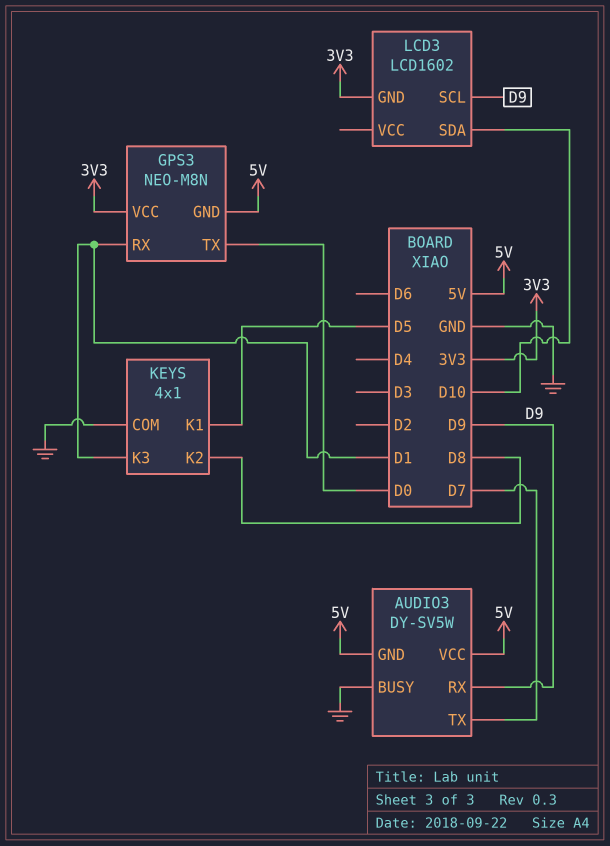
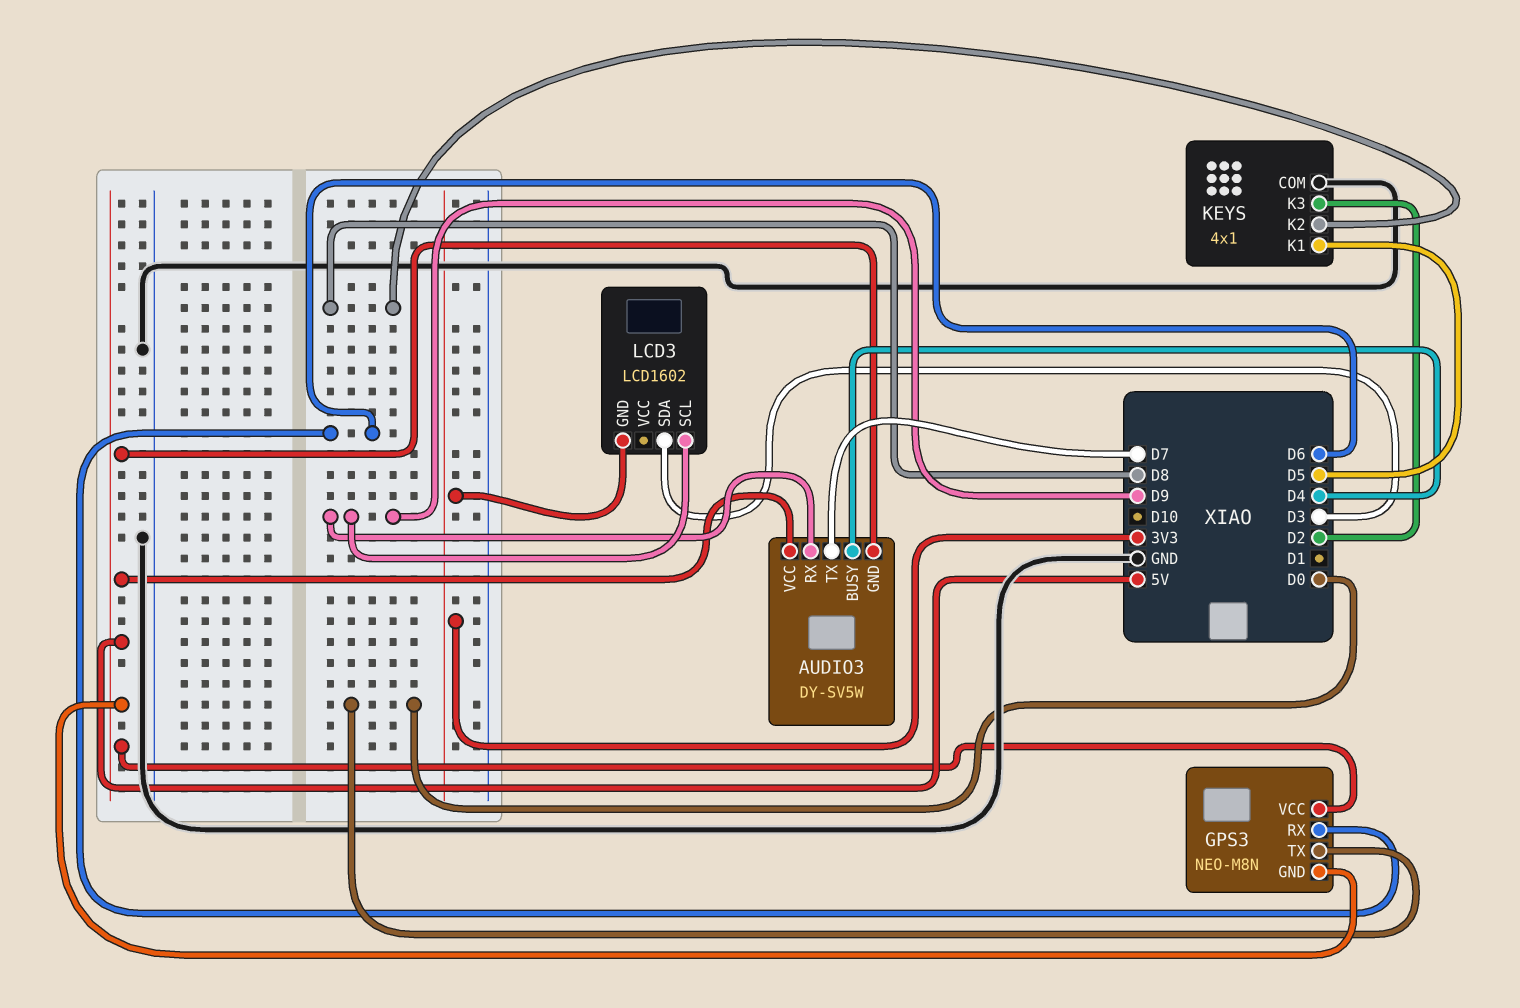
AUDIO3 pin BUSY: GND -> D4
GPS3 pin RX: D1 -> D6
GPS3 pin VCC: 3V3 -> 5V
KEYS pin K3: D1 -> D2
LCD3 pin SDA: D10 -> D3

